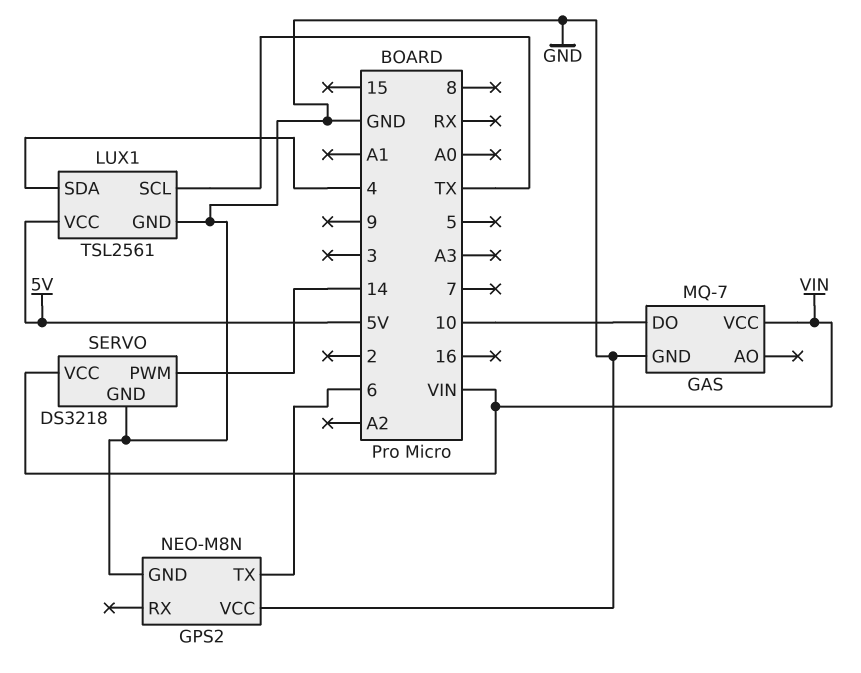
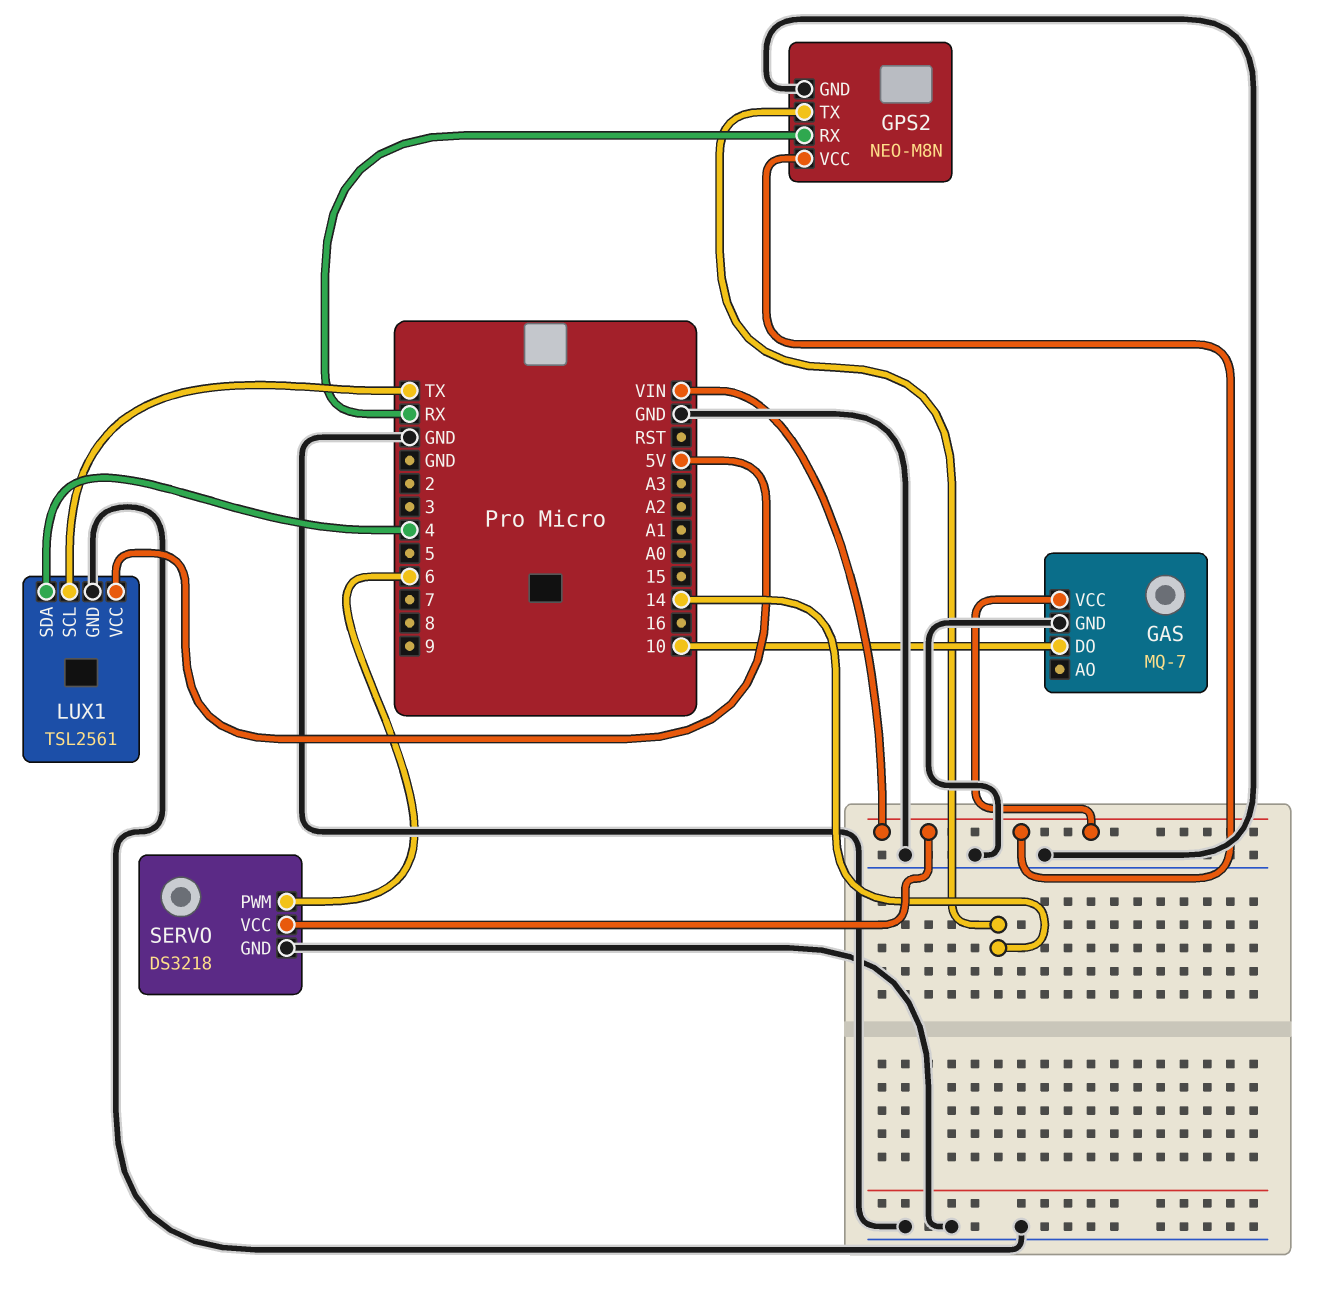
GPS2 pin RX: none -> RX
GPS2 pin TX: 6 -> 14
GPS2 pin VCC: GND -> VIN
SERVO pin PWM: 14 -> 6

